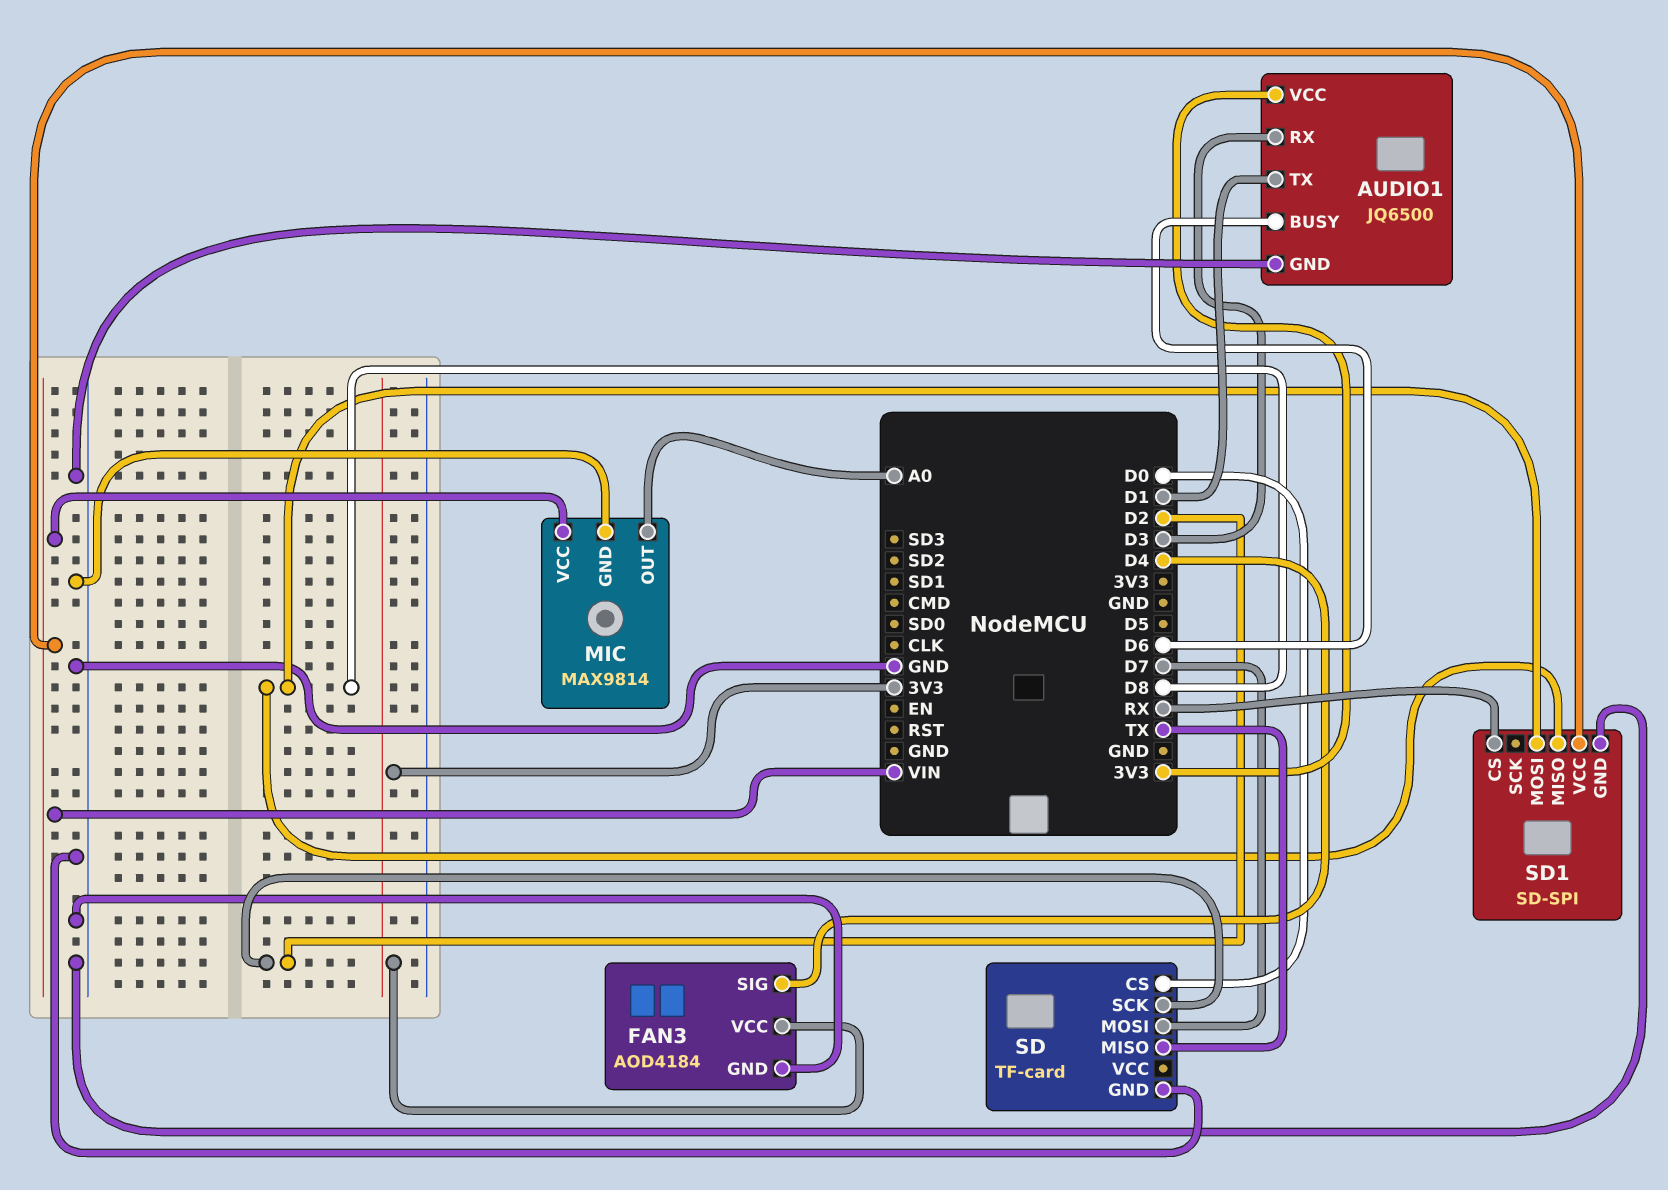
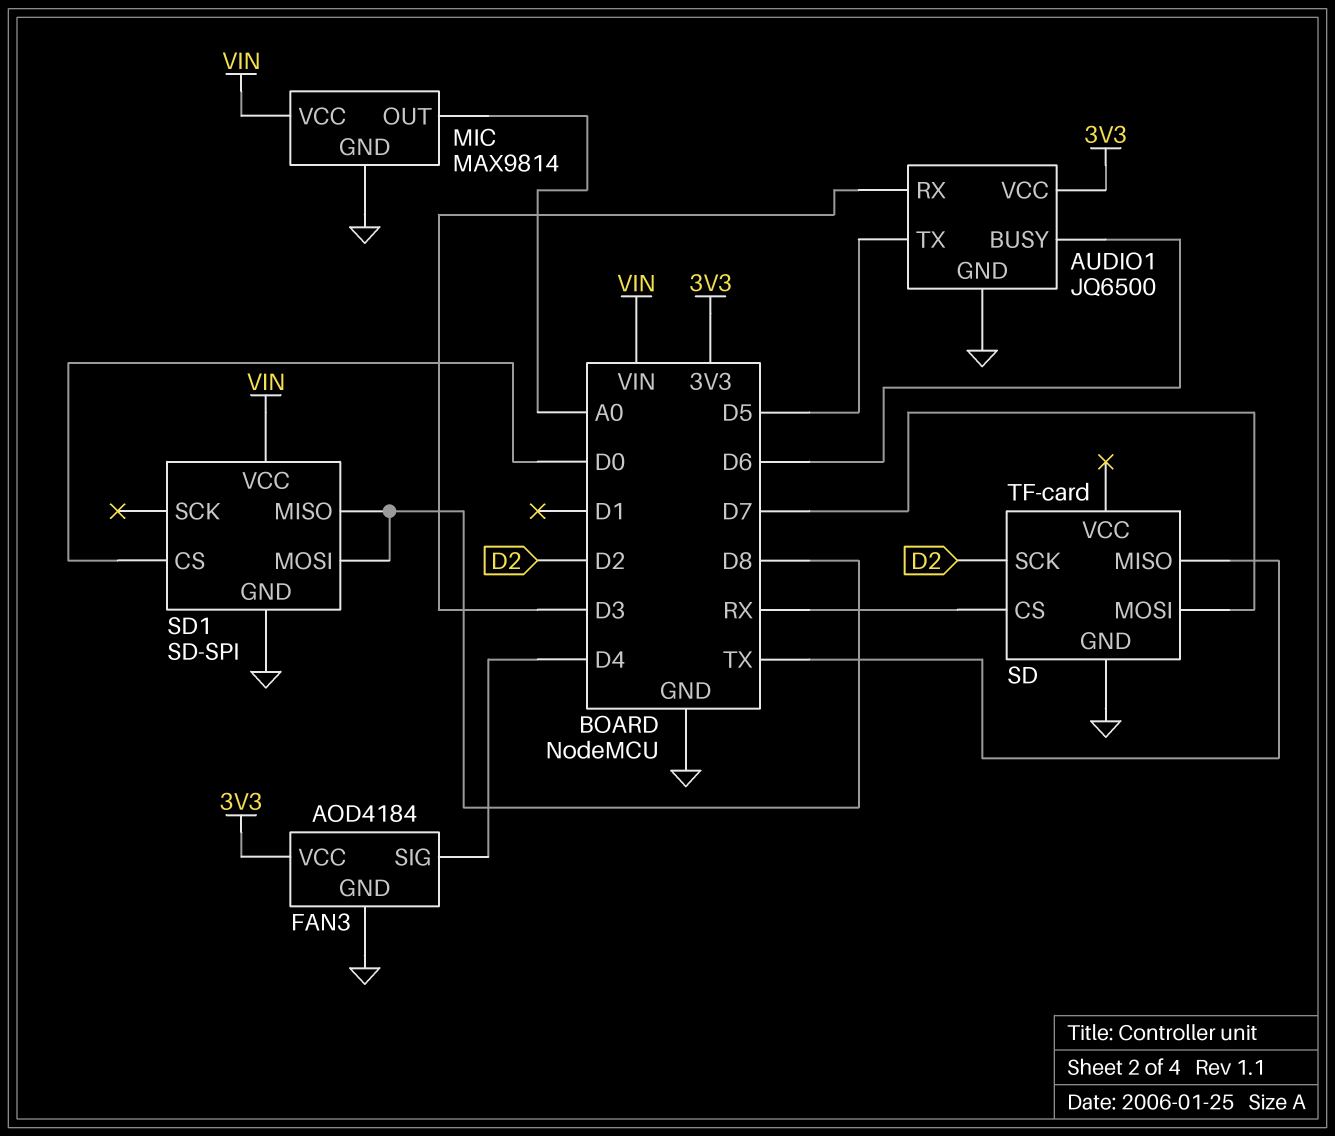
AUDIO1 pin TX: D1 -> D5
SD pin CS: D0 -> RX
SD1 pin CS: RX -> D0

